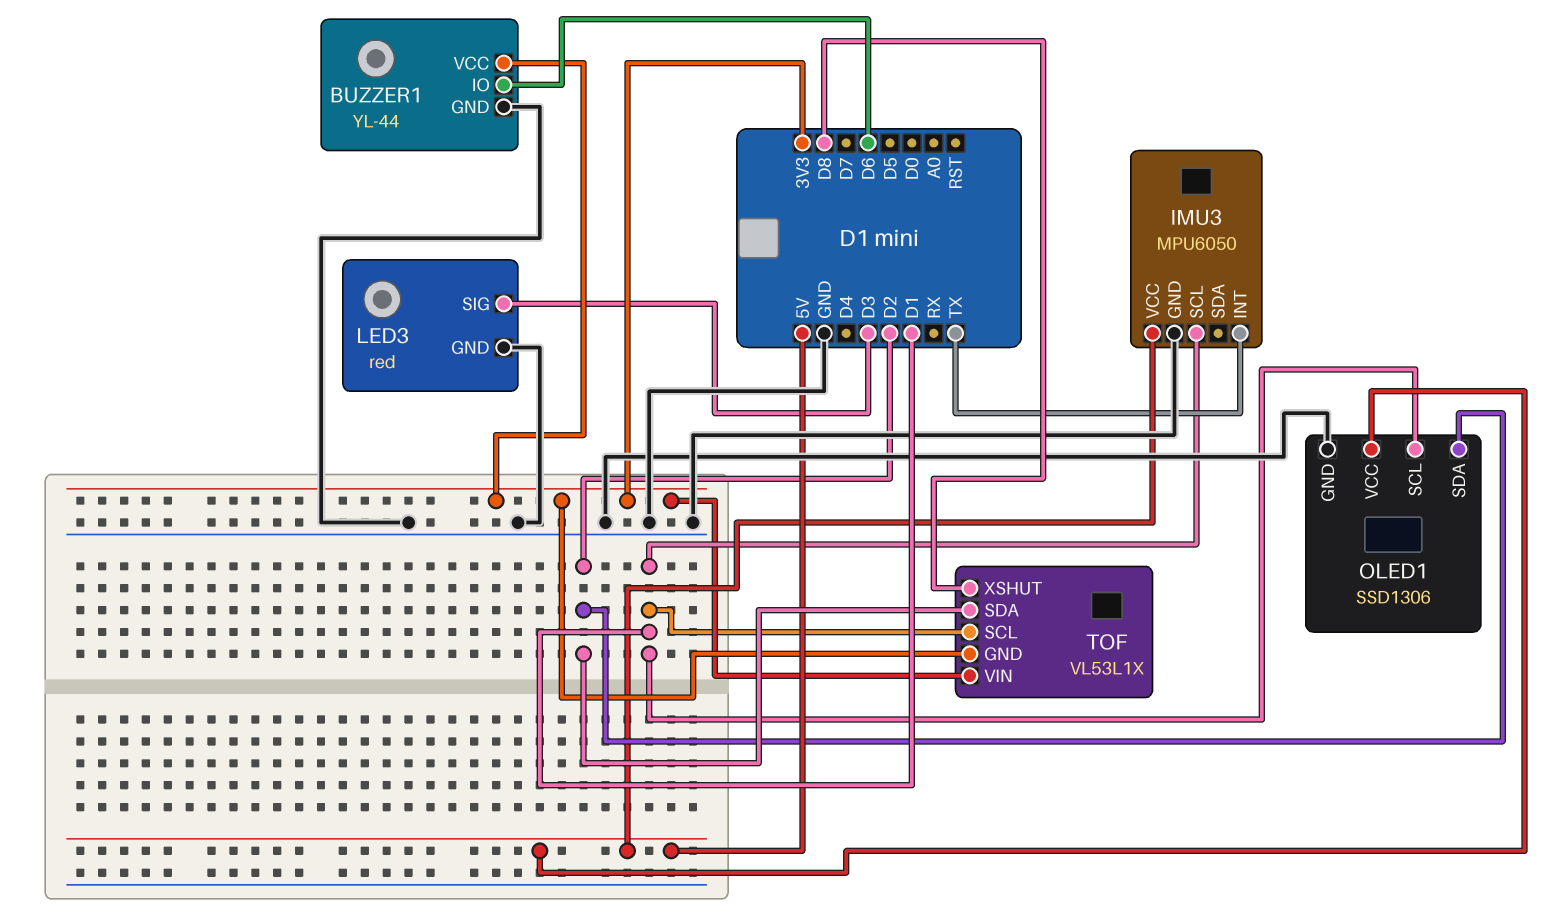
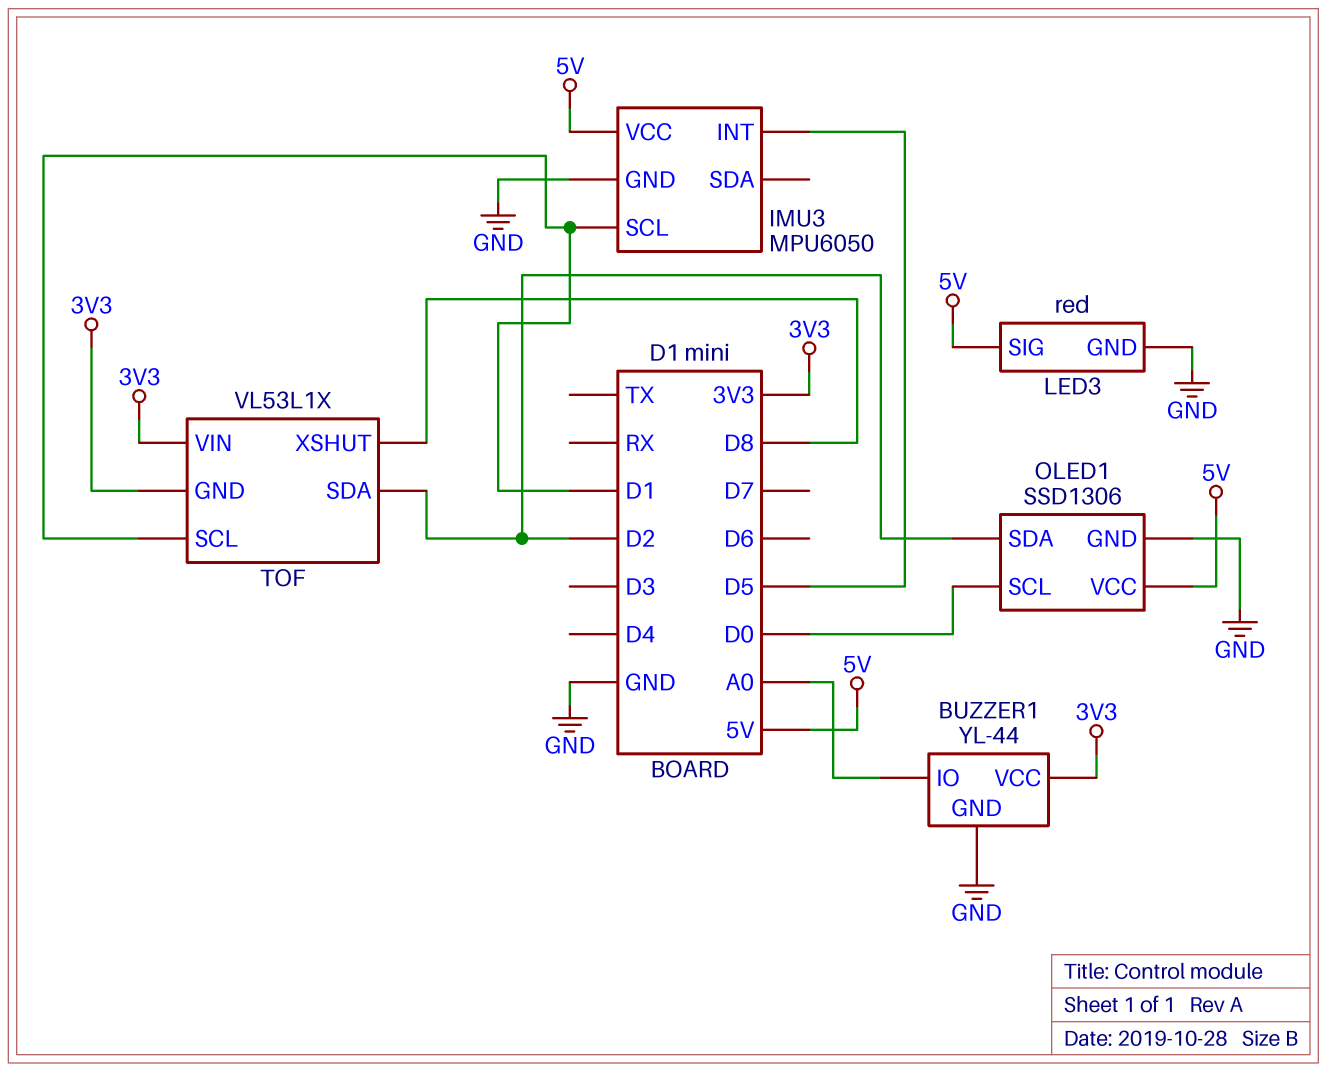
BUZZER1 pin IO: D6 -> A0
IMU3 pin INT: TX -> D5
LED3 pin SIG: D3 -> 5V
OLED1 pin SCL: D1 -> D0

